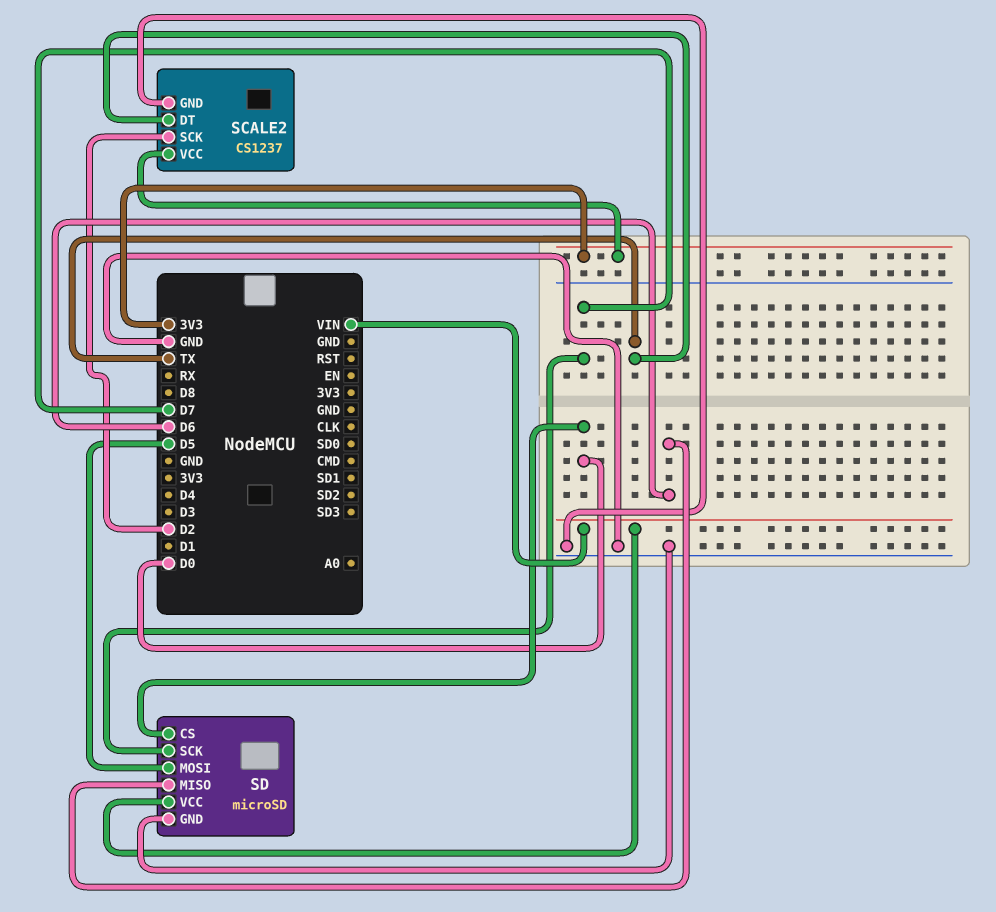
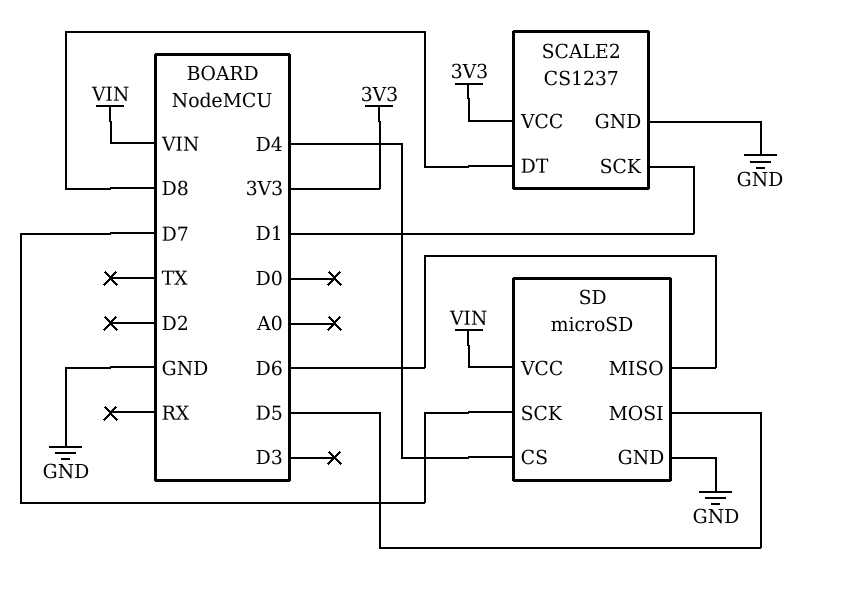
SCALE2 pin DT: TX -> D8
SCALE2 pin SCK: D2 -> D1
SD pin CS: D0 -> D4

